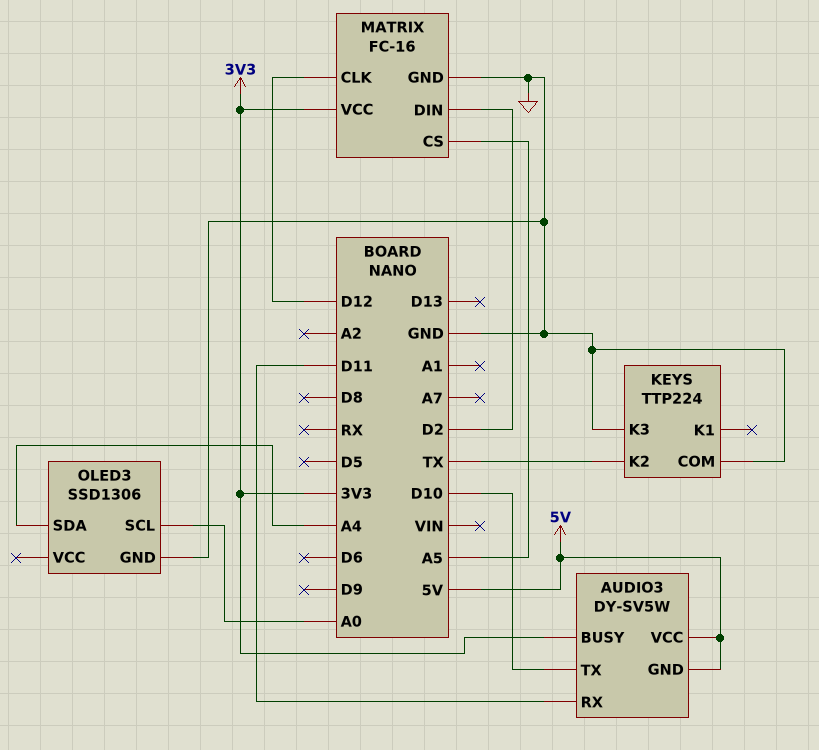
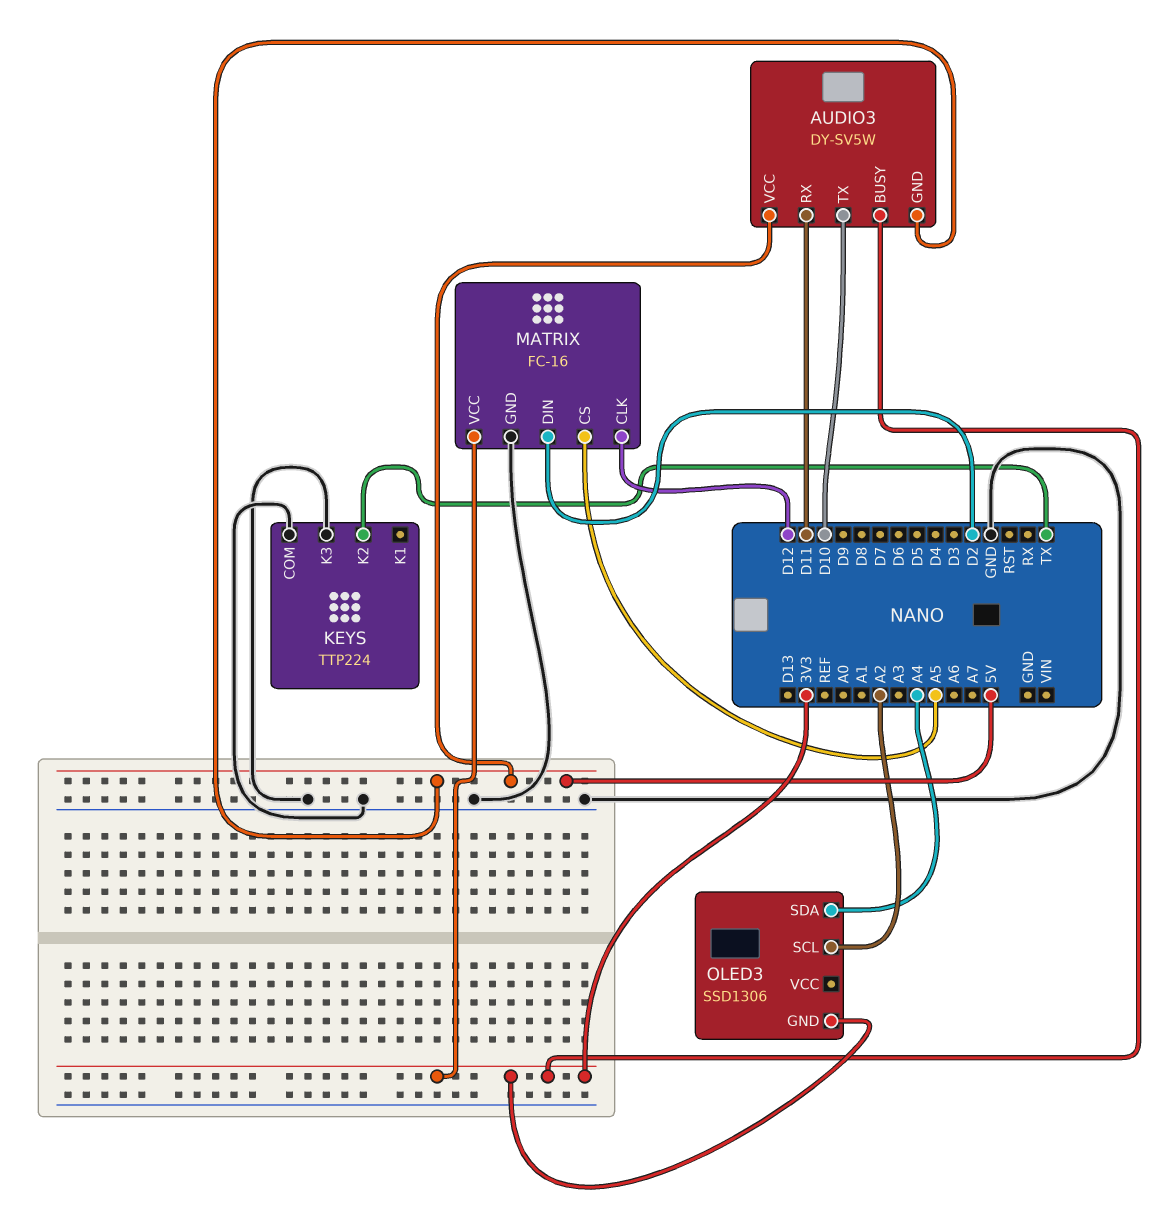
OLED3 pin GND: GND -> 3V3
OLED3 pin SCL: A0 -> A2

